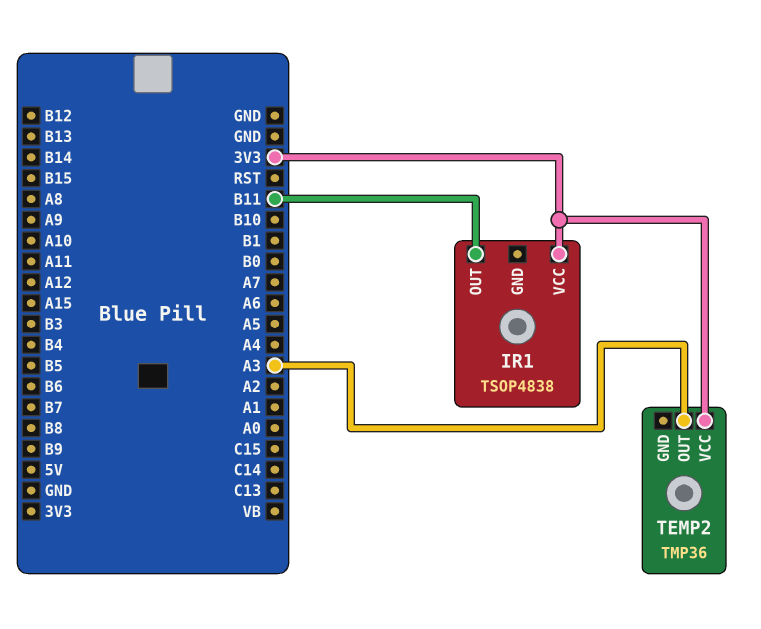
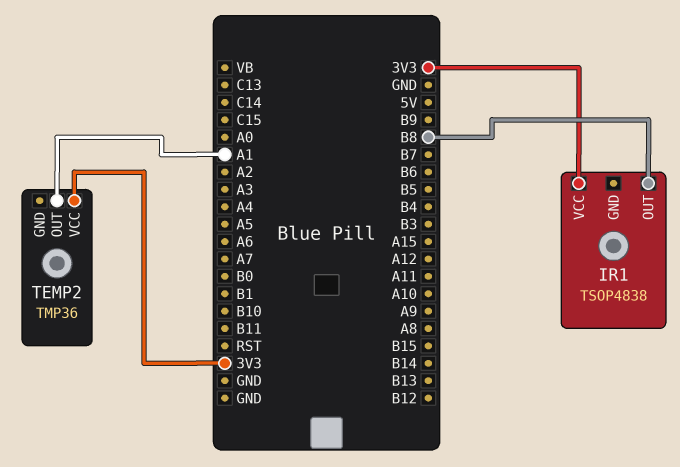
IR1 pin OUT: B11 -> B8
TEMP2 pin OUT: A3 -> A1

